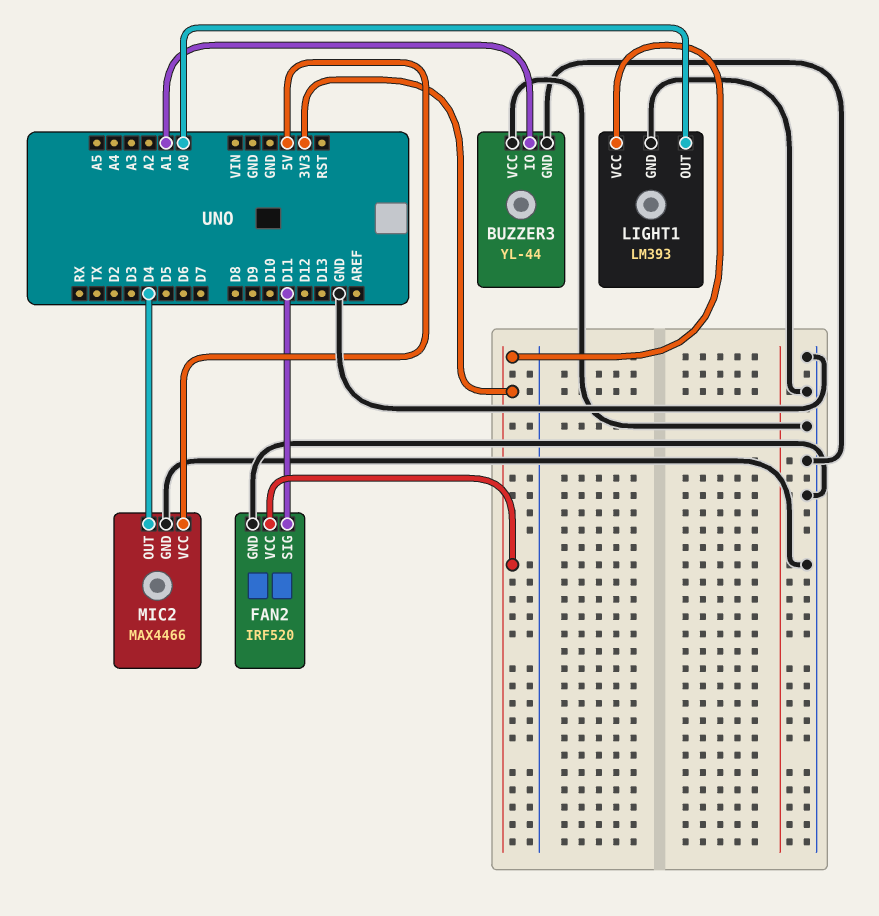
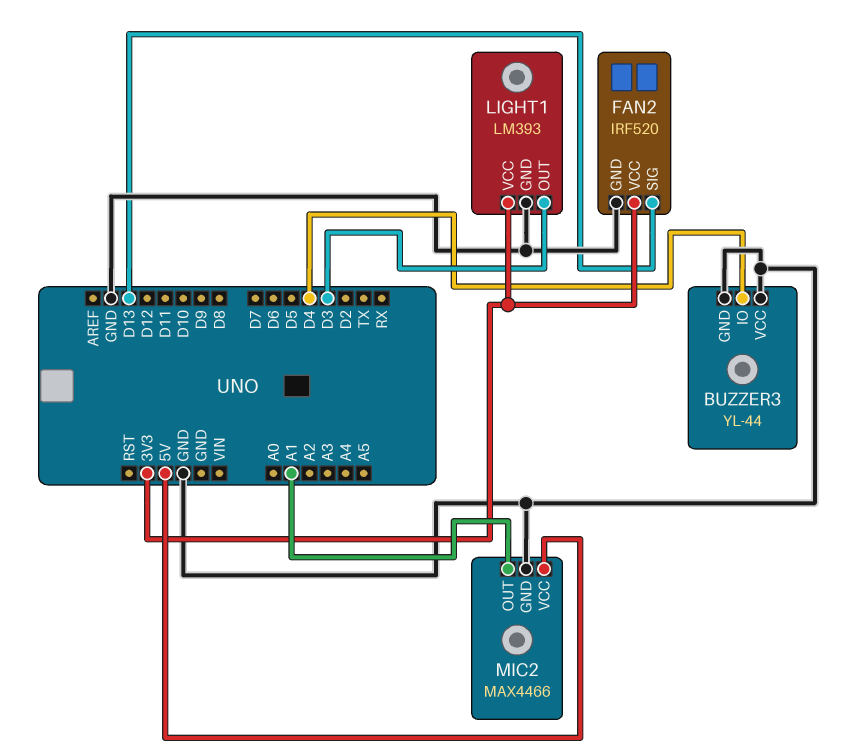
BUZZER3 pin IO: A1 -> D4
FAN2 pin SIG: D11 -> D13
LIGHT1 pin OUT: A0 -> D3
MIC2 pin OUT: D4 -> A1

